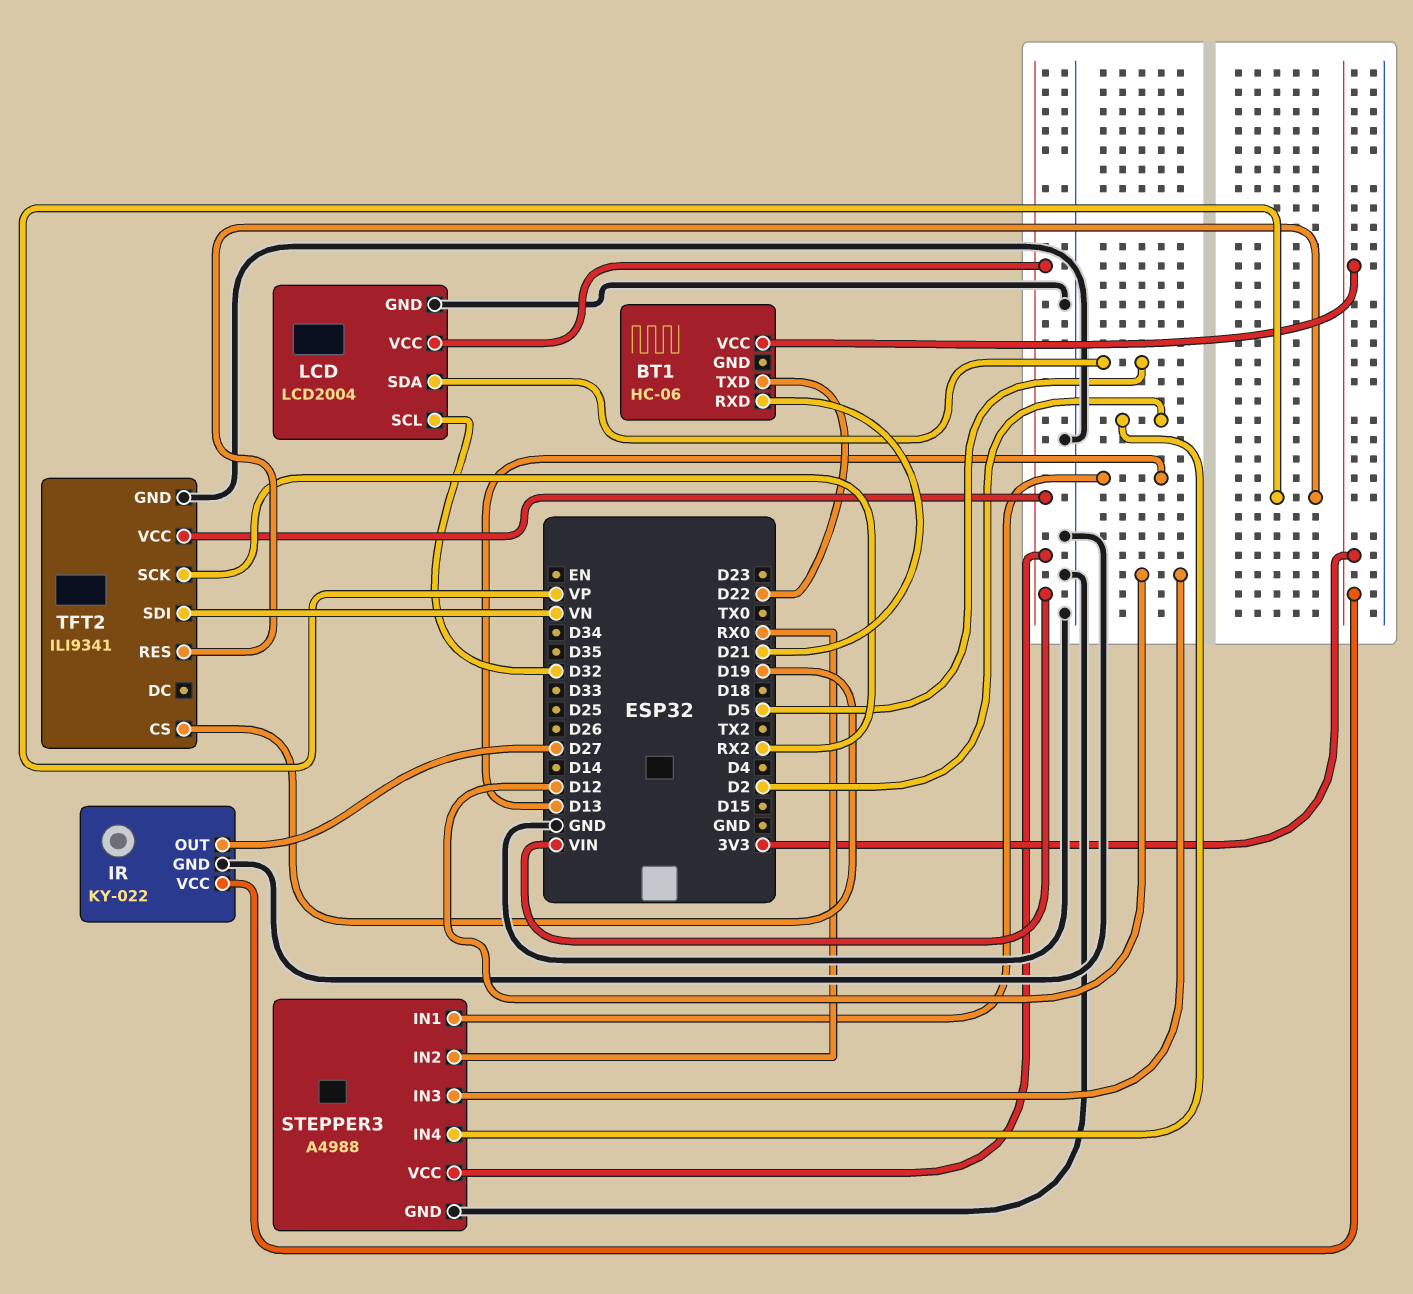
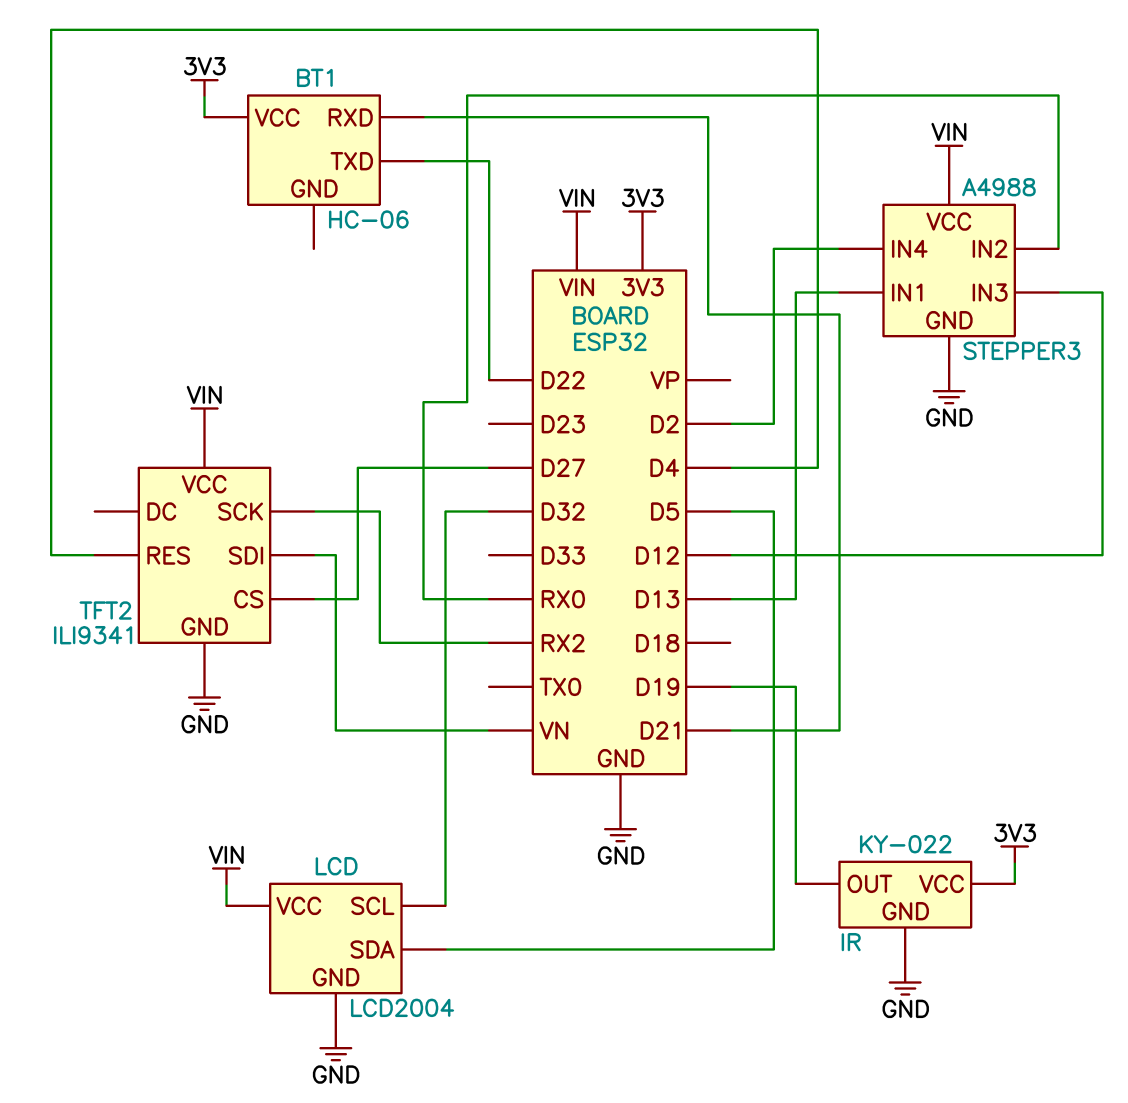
IR pin OUT: D27 -> D19
TFT2 pin CS: D19 -> D27
TFT2 pin RES: VP -> D4

